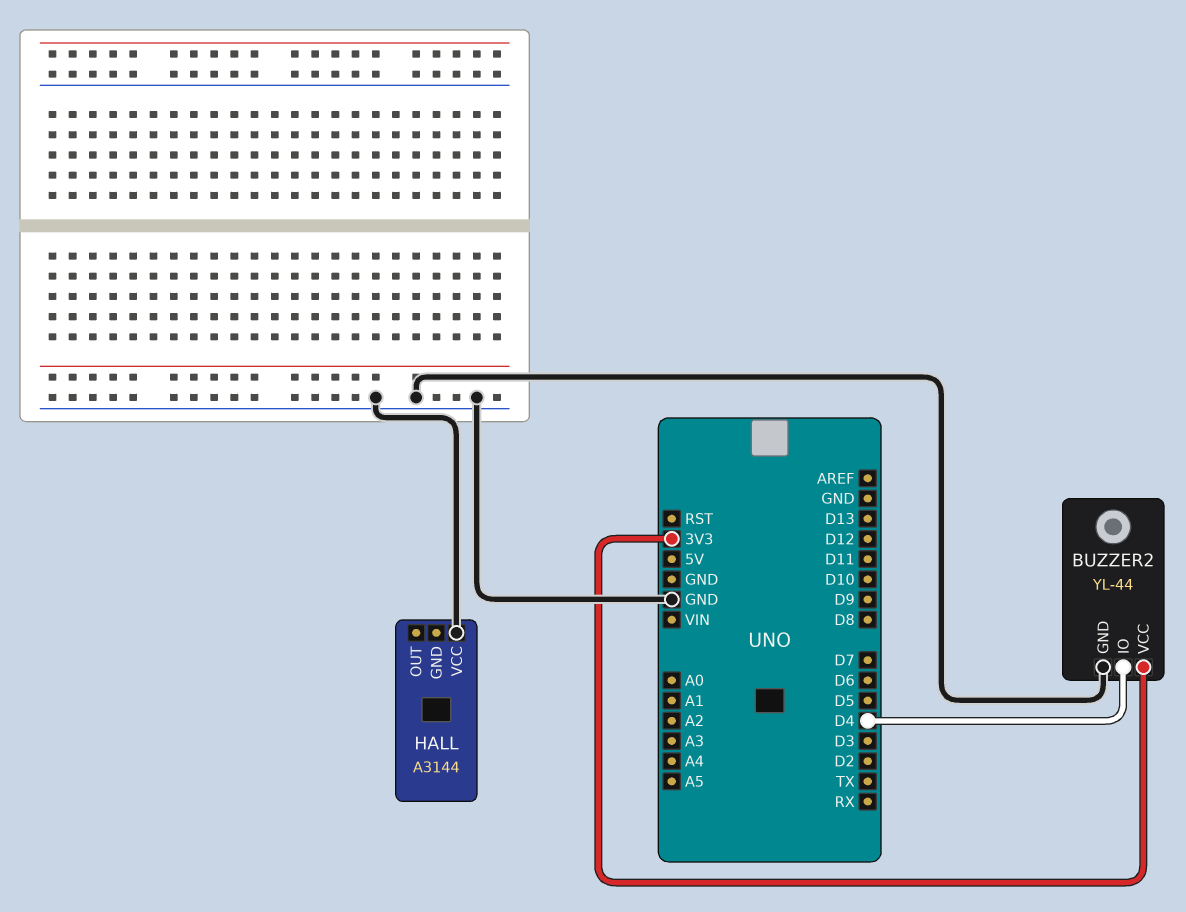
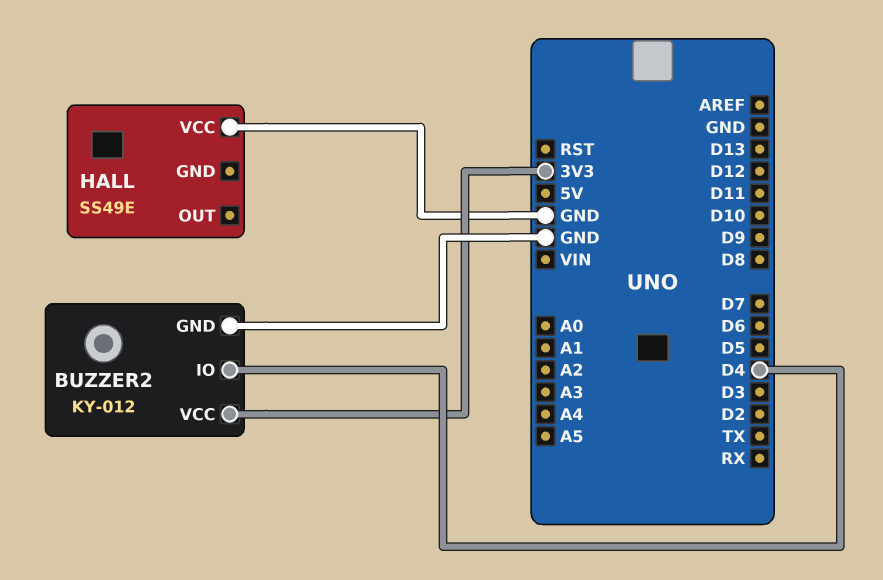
BUZZER2: YL-44 -> KY-012
HALL: A3144 -> SS49E

